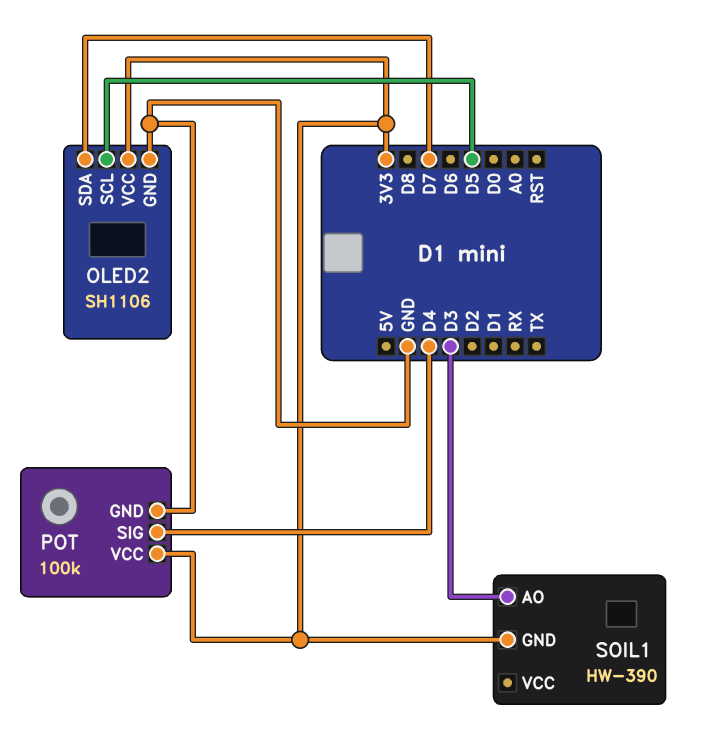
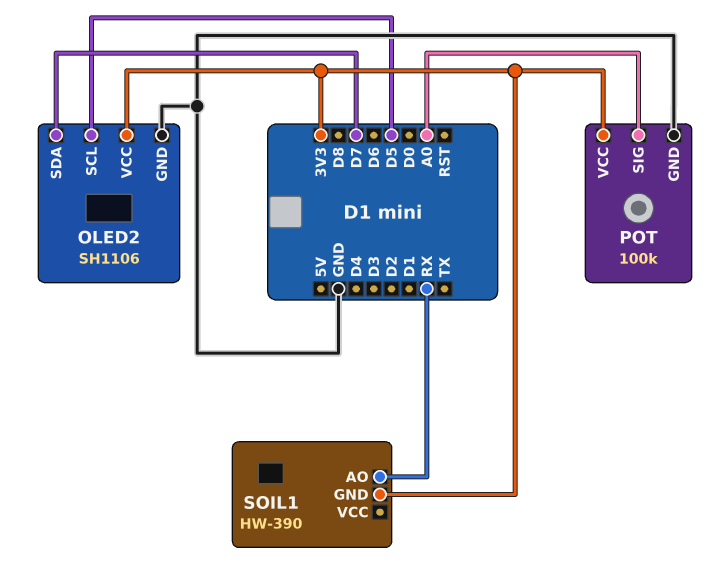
POT pin SIG: D4 -> A0
SOIL1 pin AO: D3 -> RX

